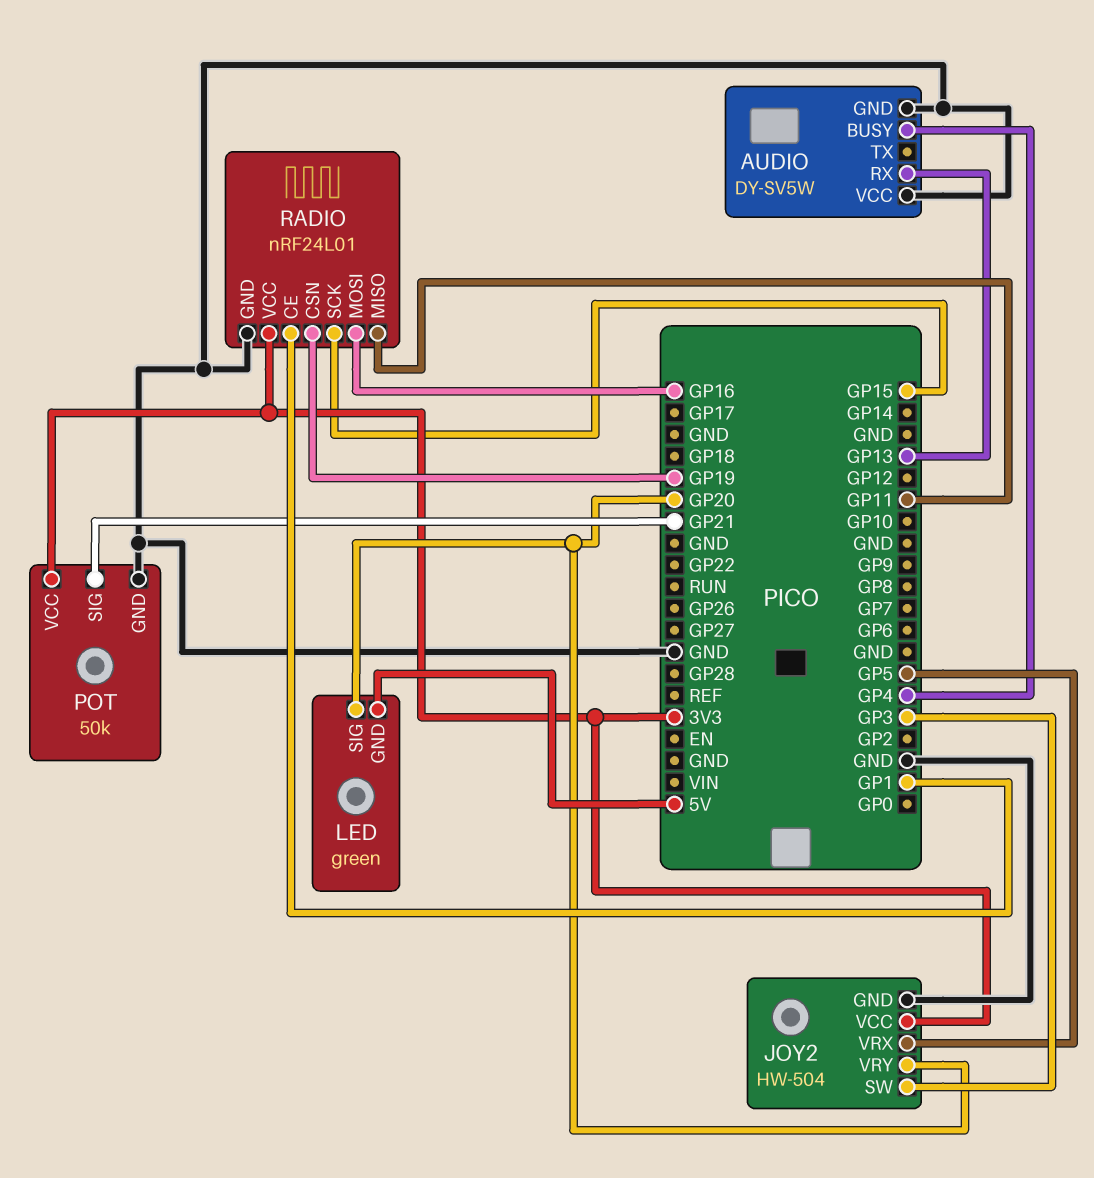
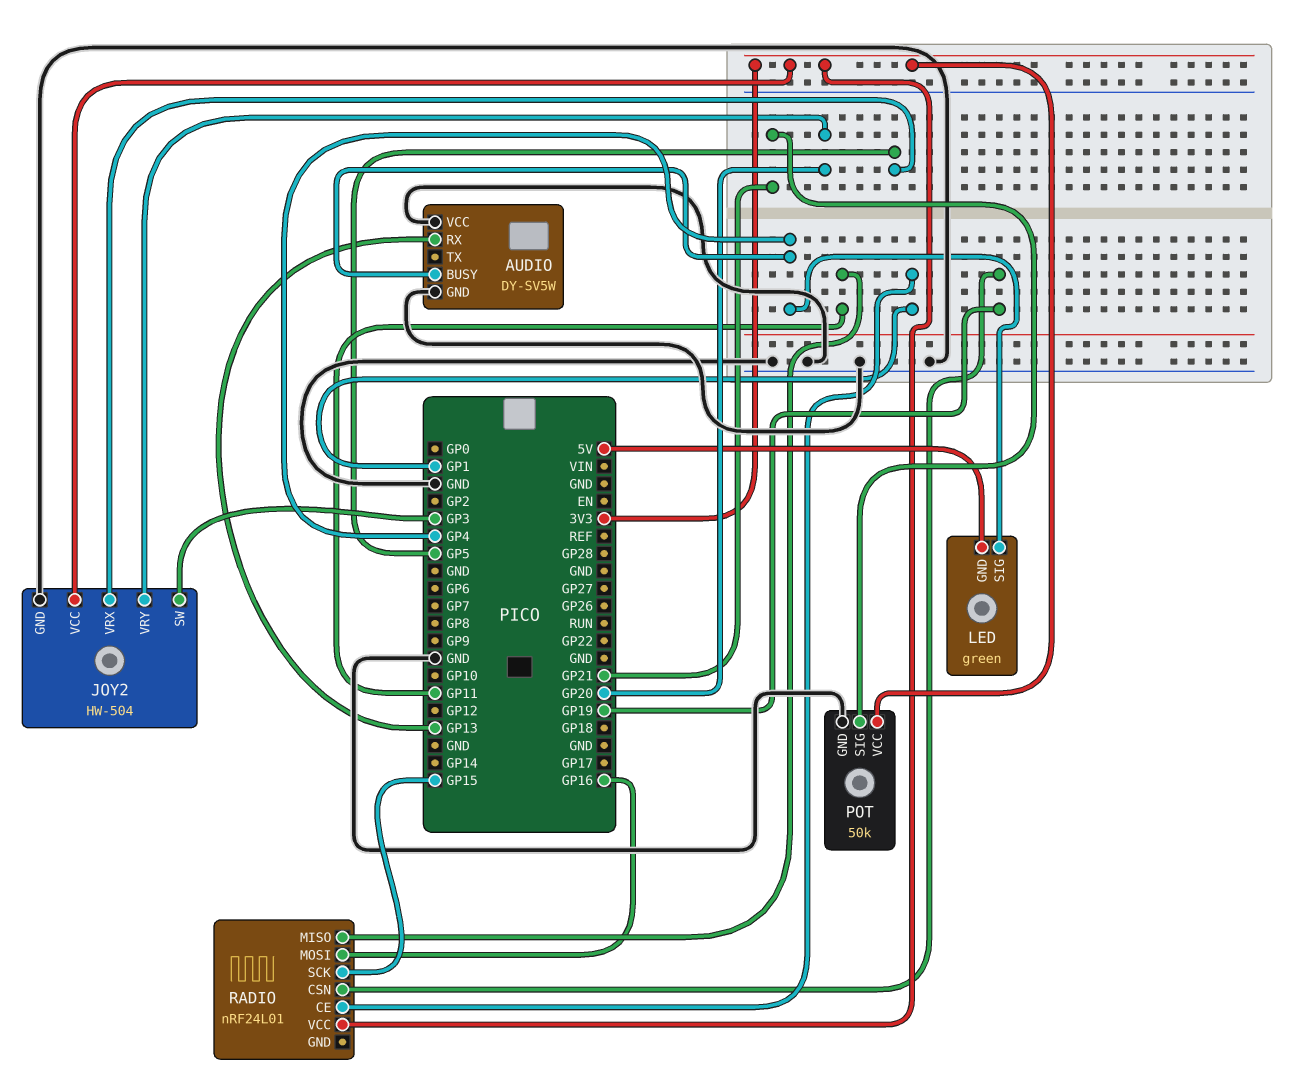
LED pin SIG: GP20 -> GP4
RADIO pin GND: GND -> none

